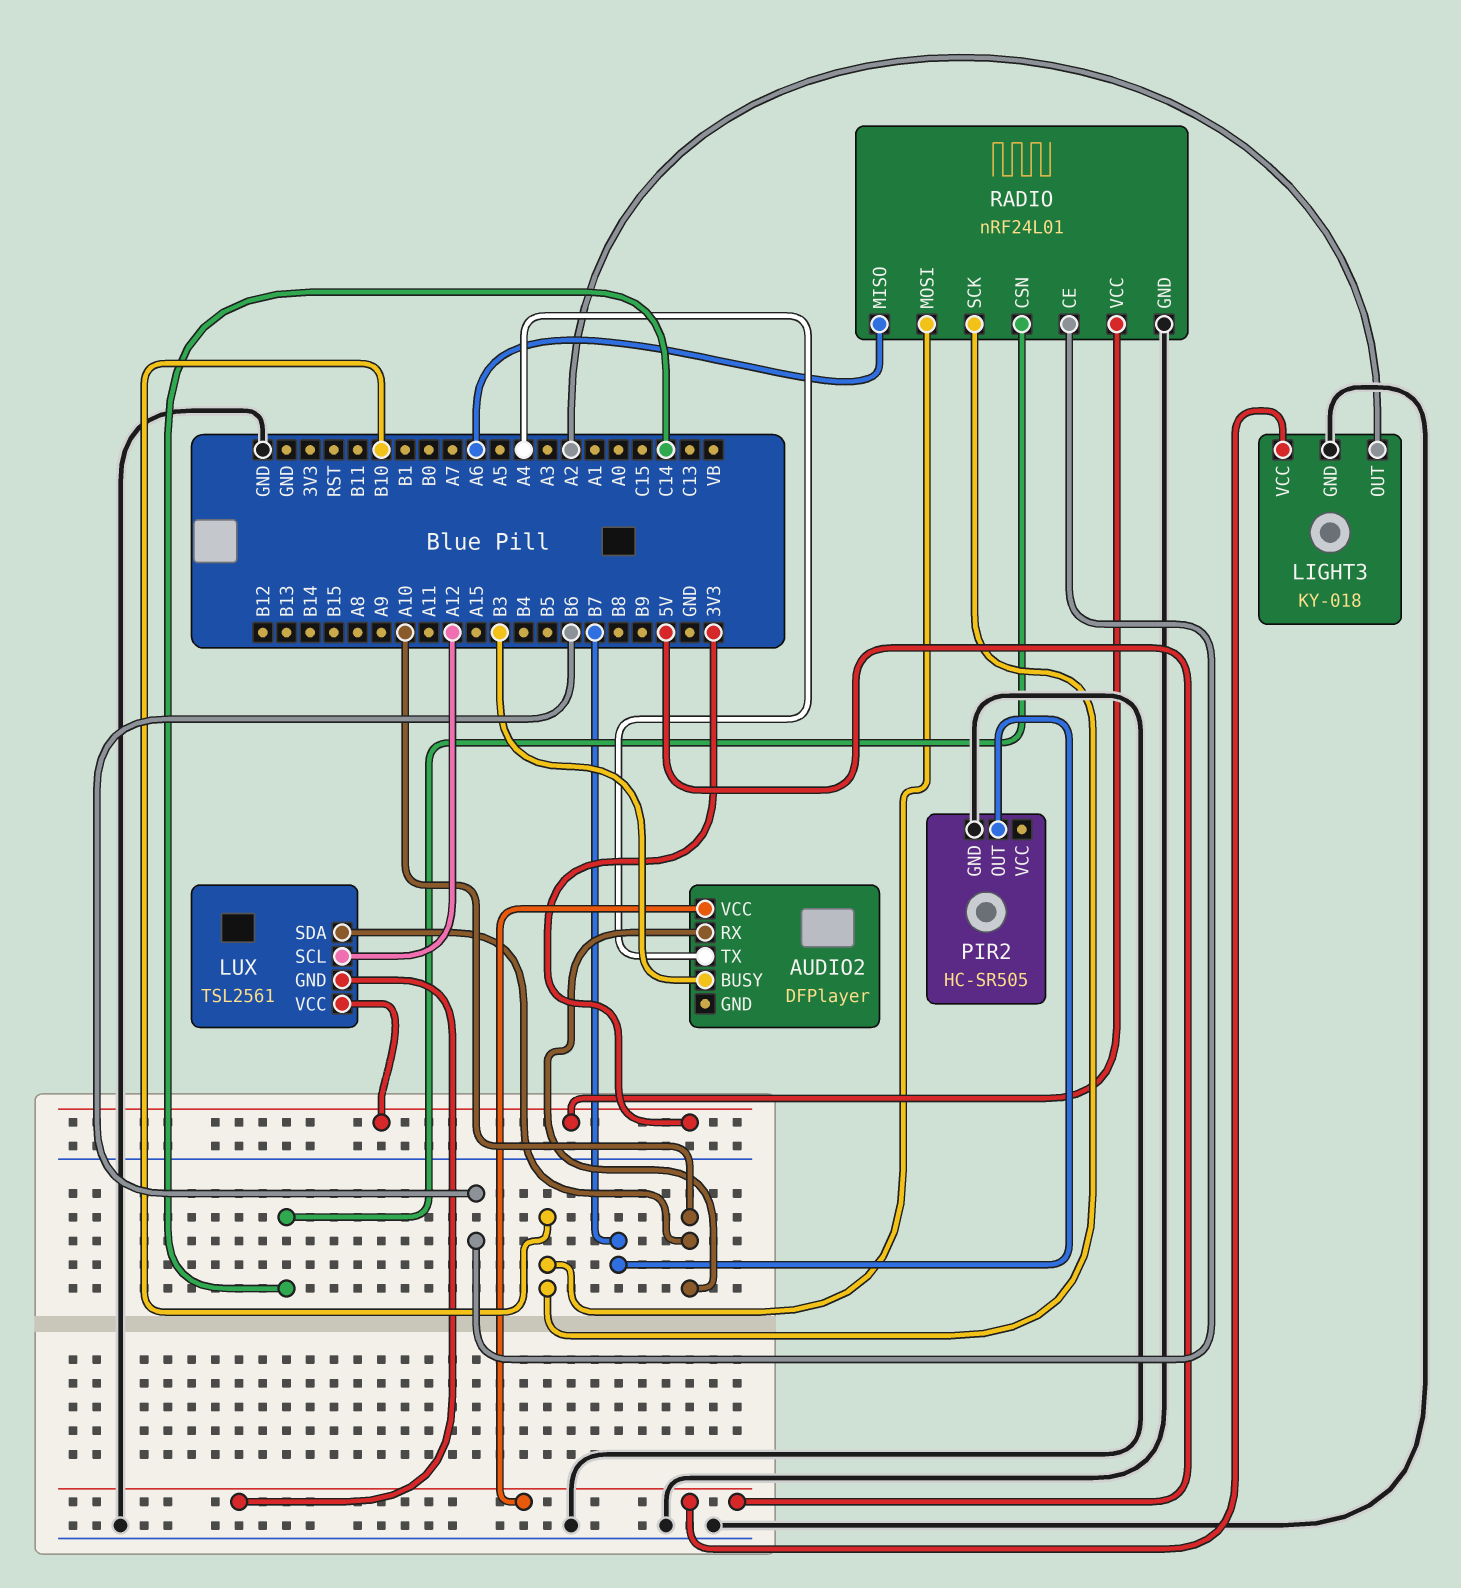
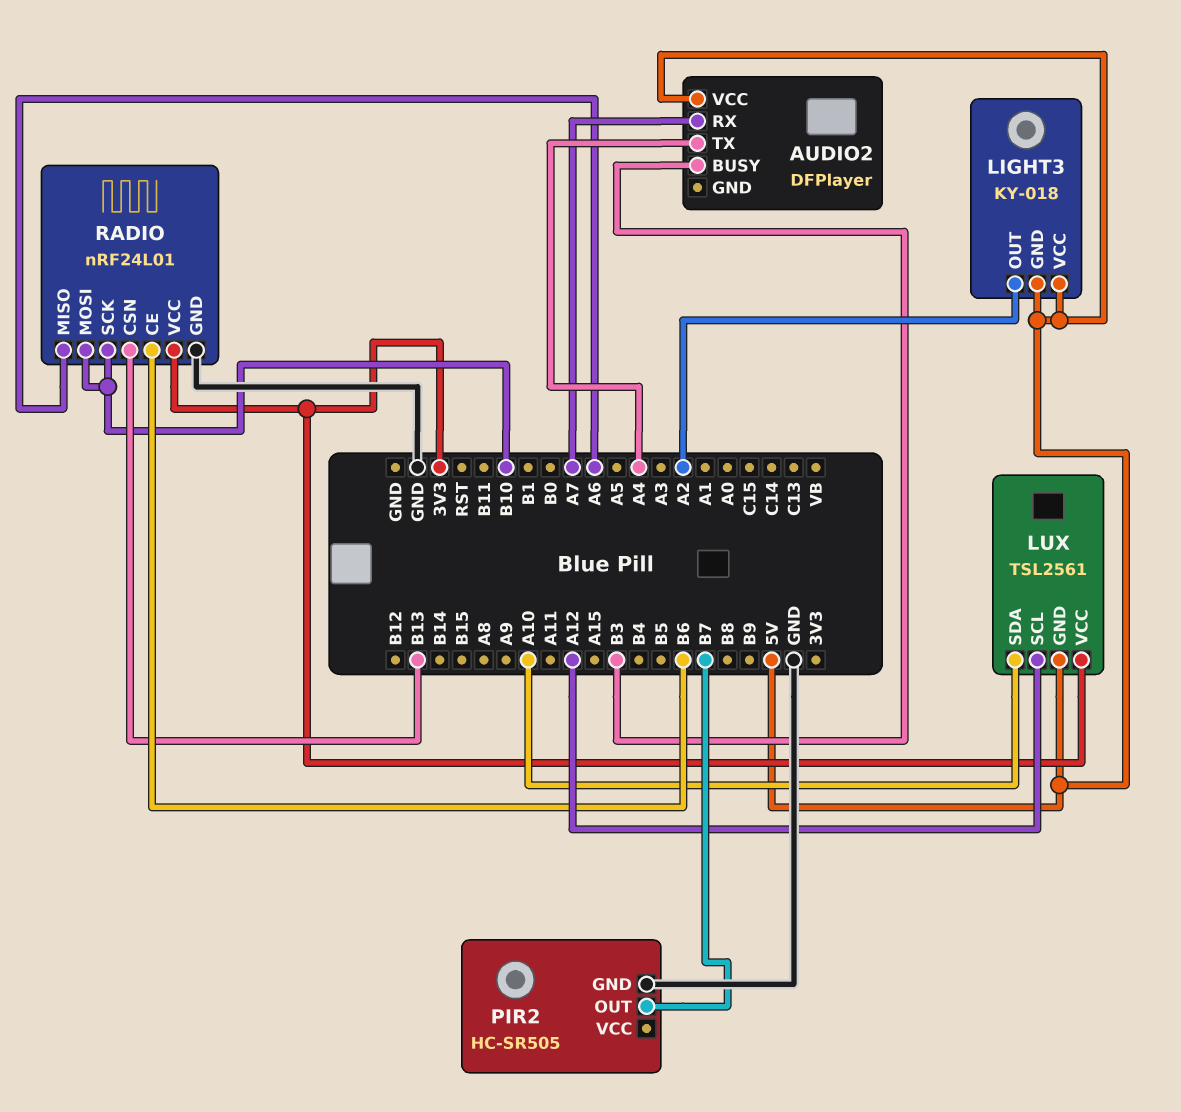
AUDIO2 pin RX: A10 -> A7
LIGHT3 pin GND: GND -> 5V
RADIO pin CSN: C14 -> B13

